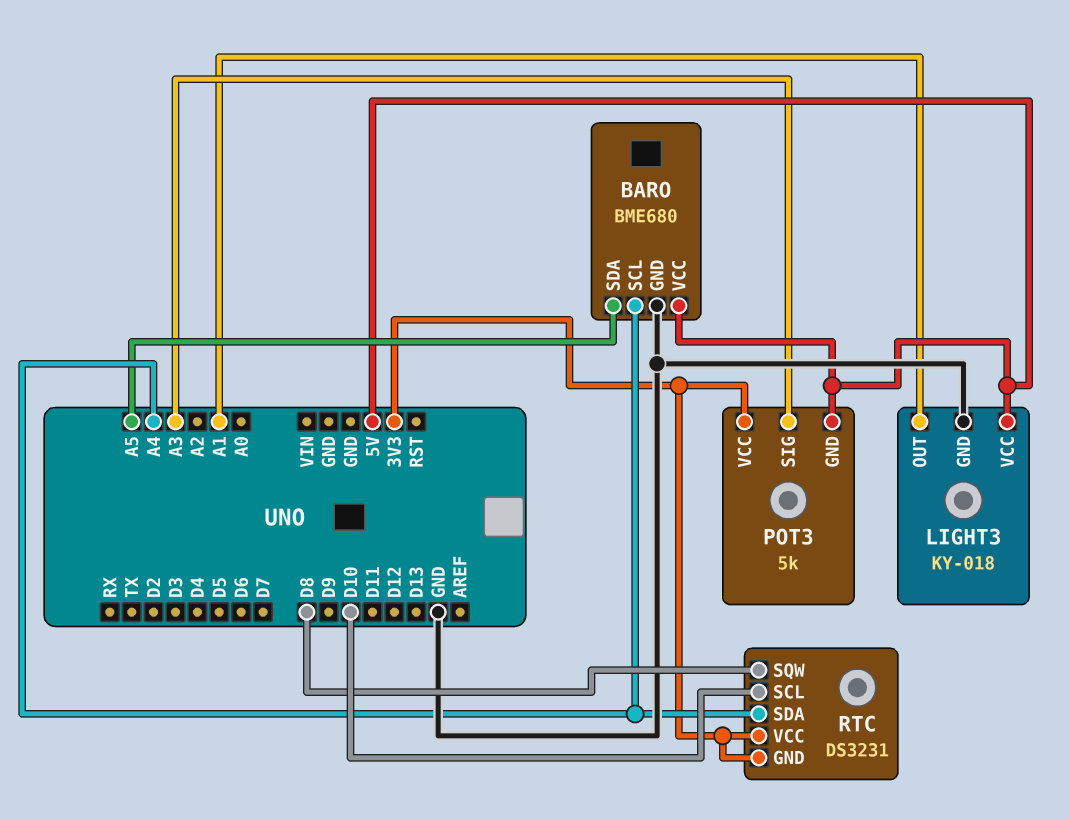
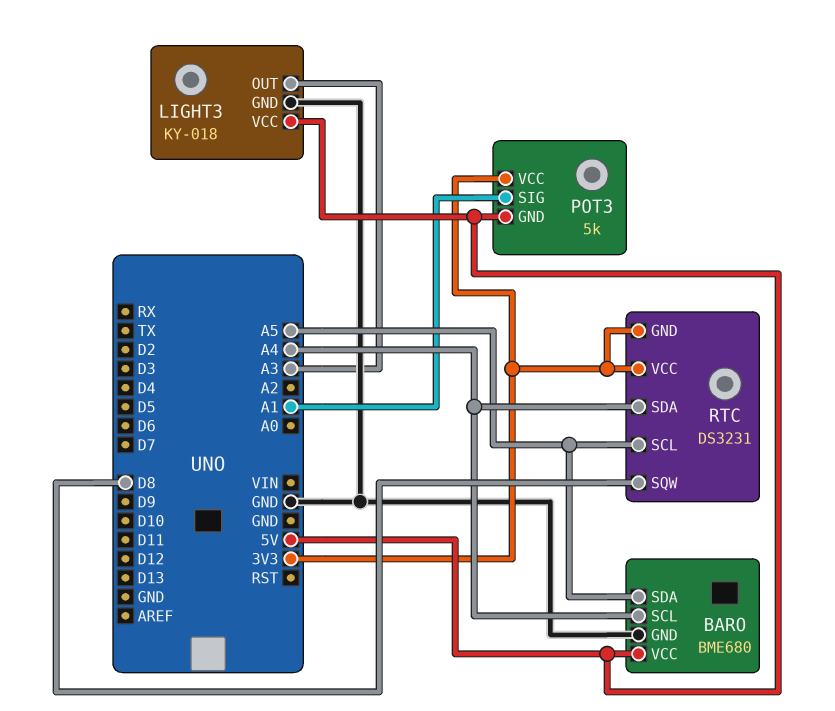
LIGHT3 pin OUT: A1 -> A3
POT3 pin SIG: A3 -> A1
RTC pin SCL: D10 -> A5

